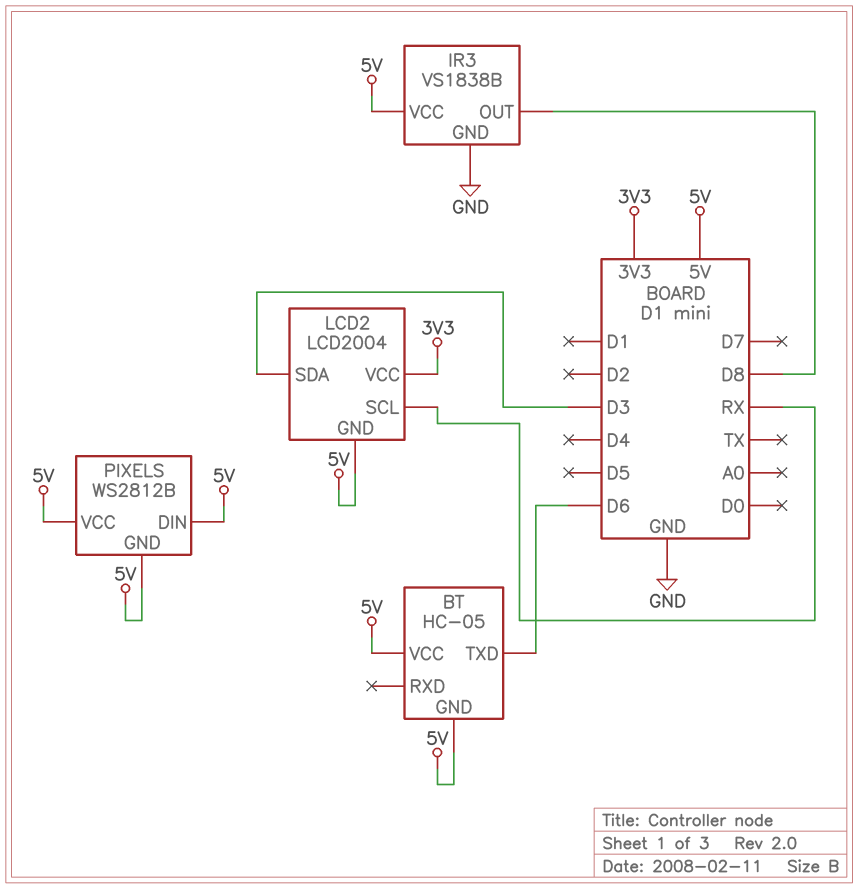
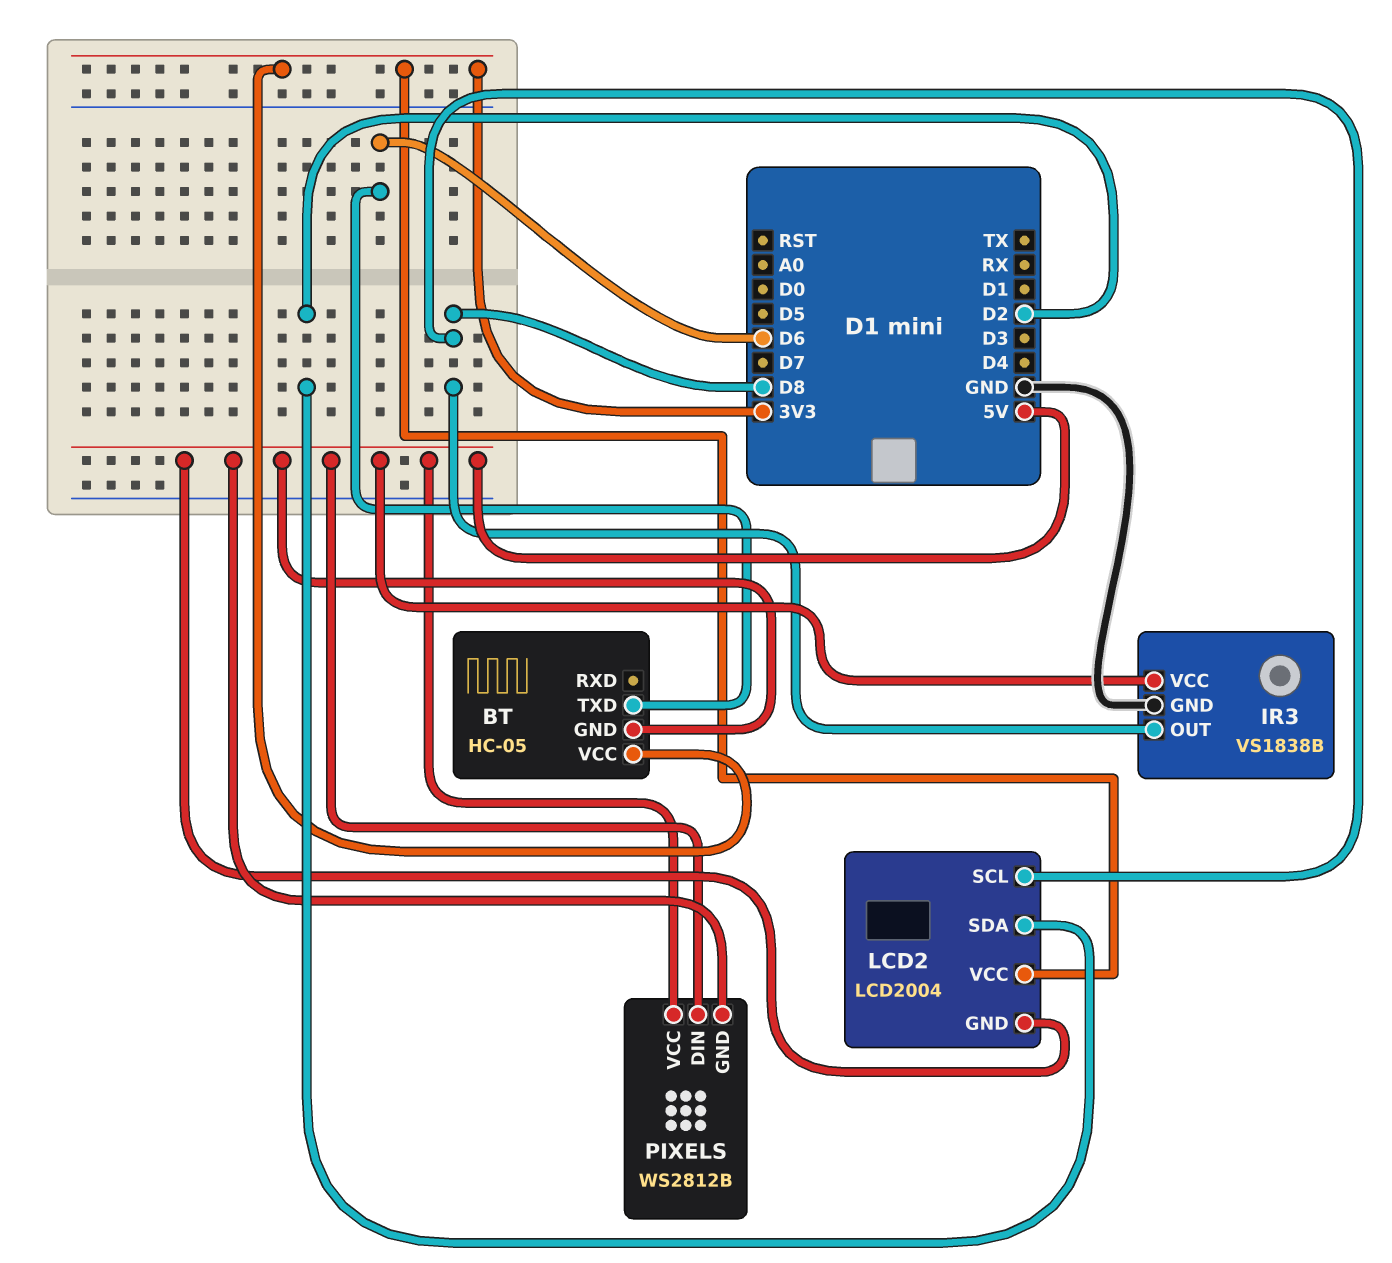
BT pin VCC: 5V -> 3V3
LCD2 pin SCL: RX -> D8
LCD2 pin SDA: D3 -> D2

